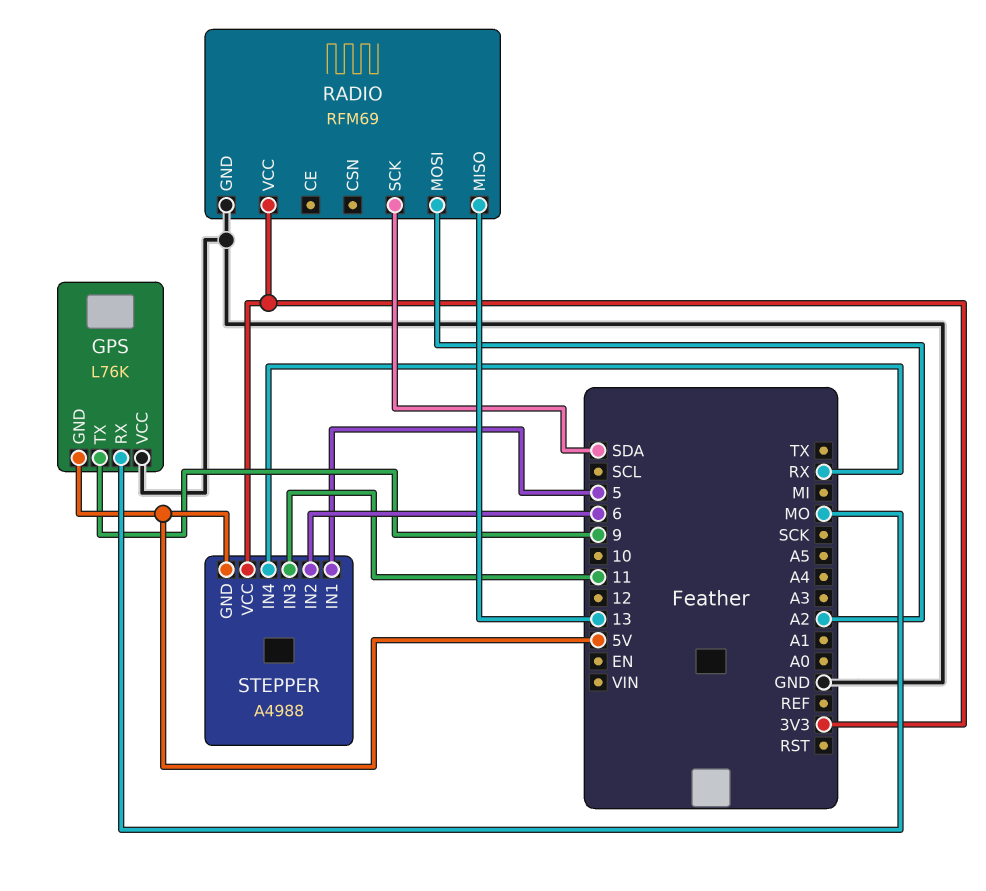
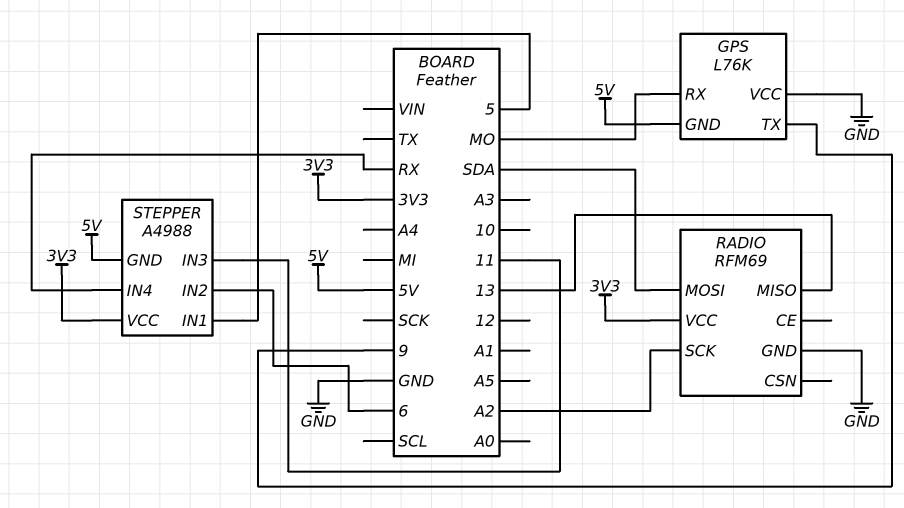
RADIO pin MOSI: A2 -> SDA
RADIO pin SCK: SDA -> A2

